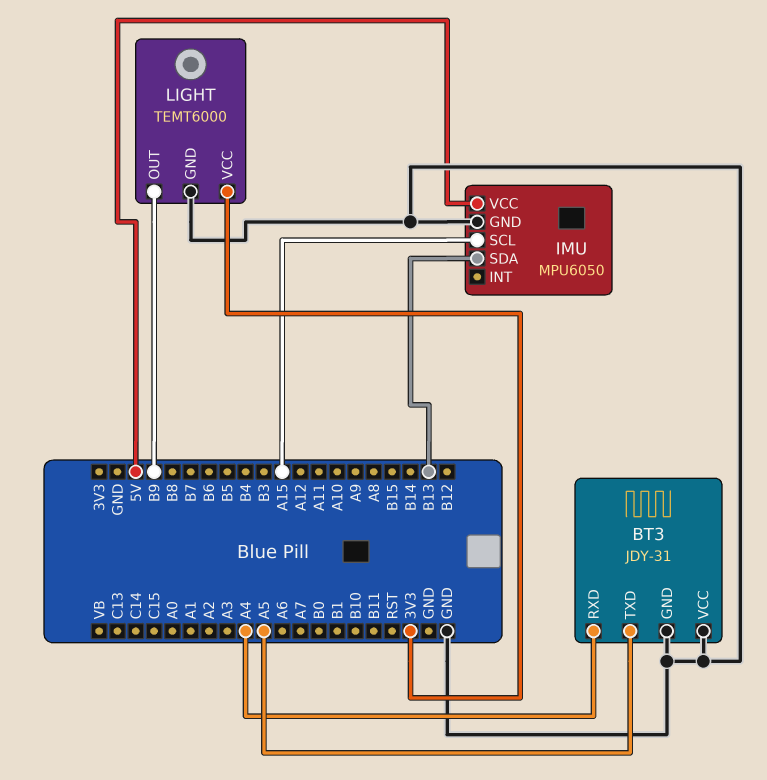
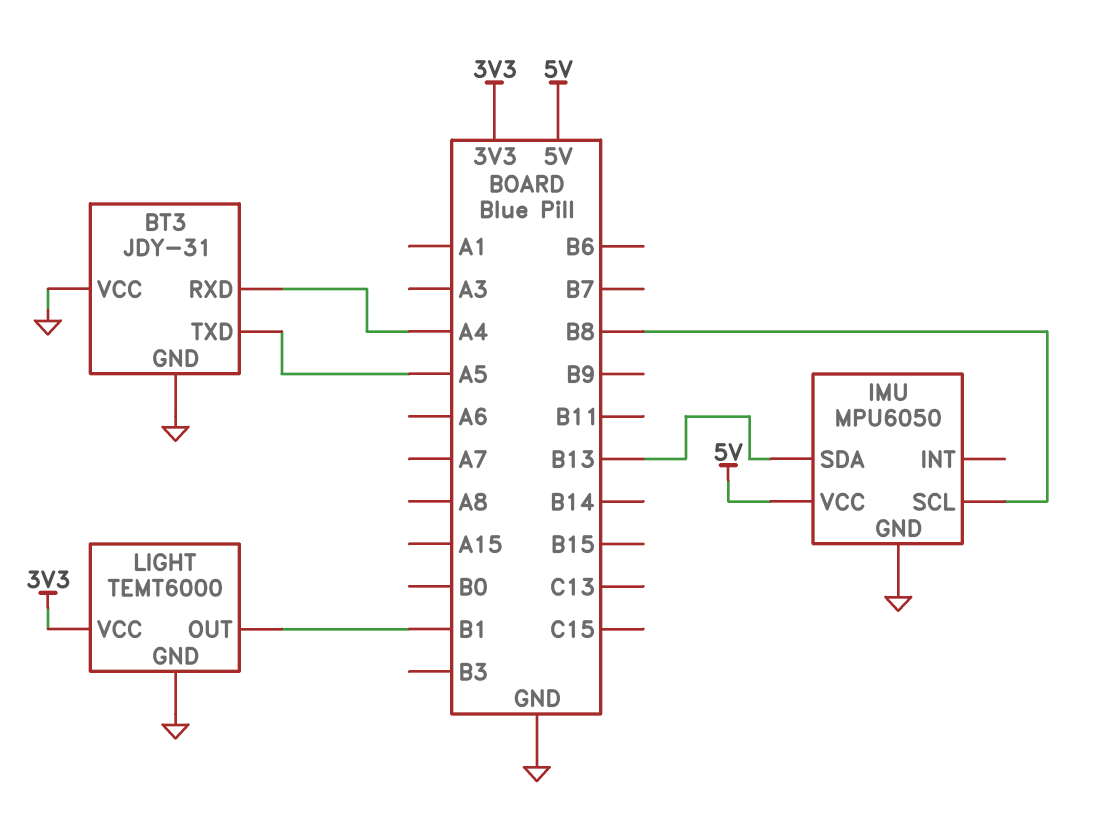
IMU pin SCL: A15 -> B8
LIGHT pin OUT: B9 -> B1

